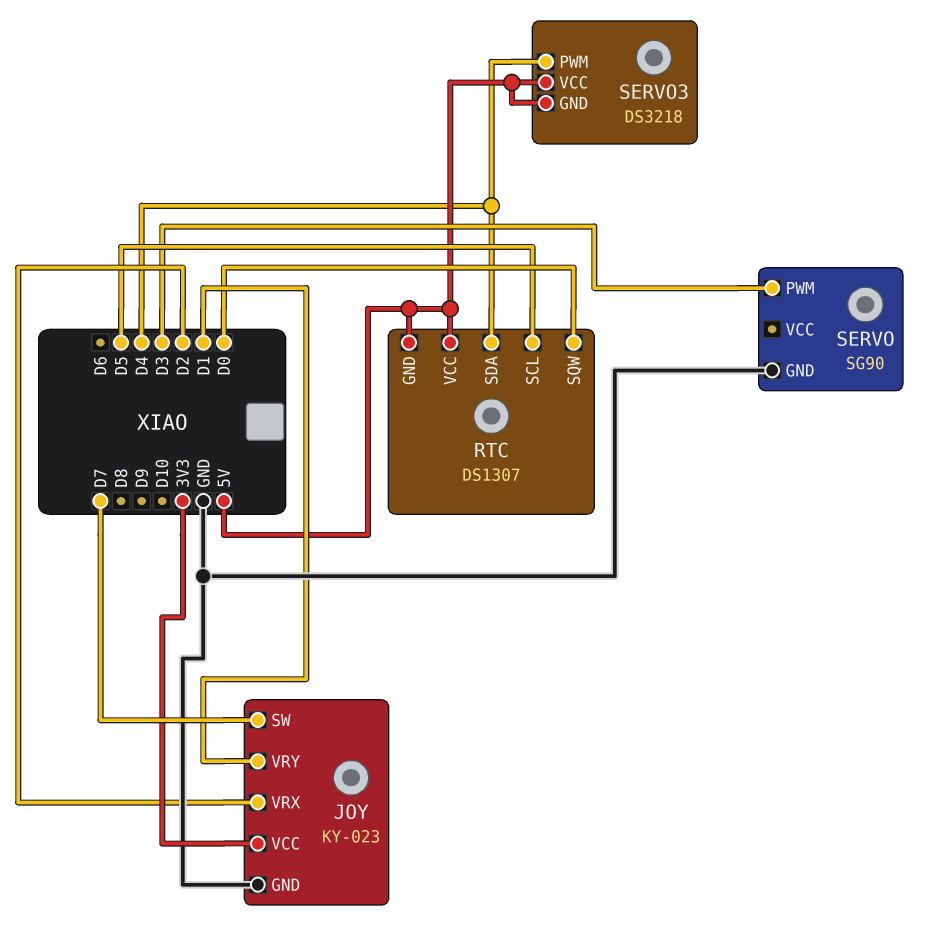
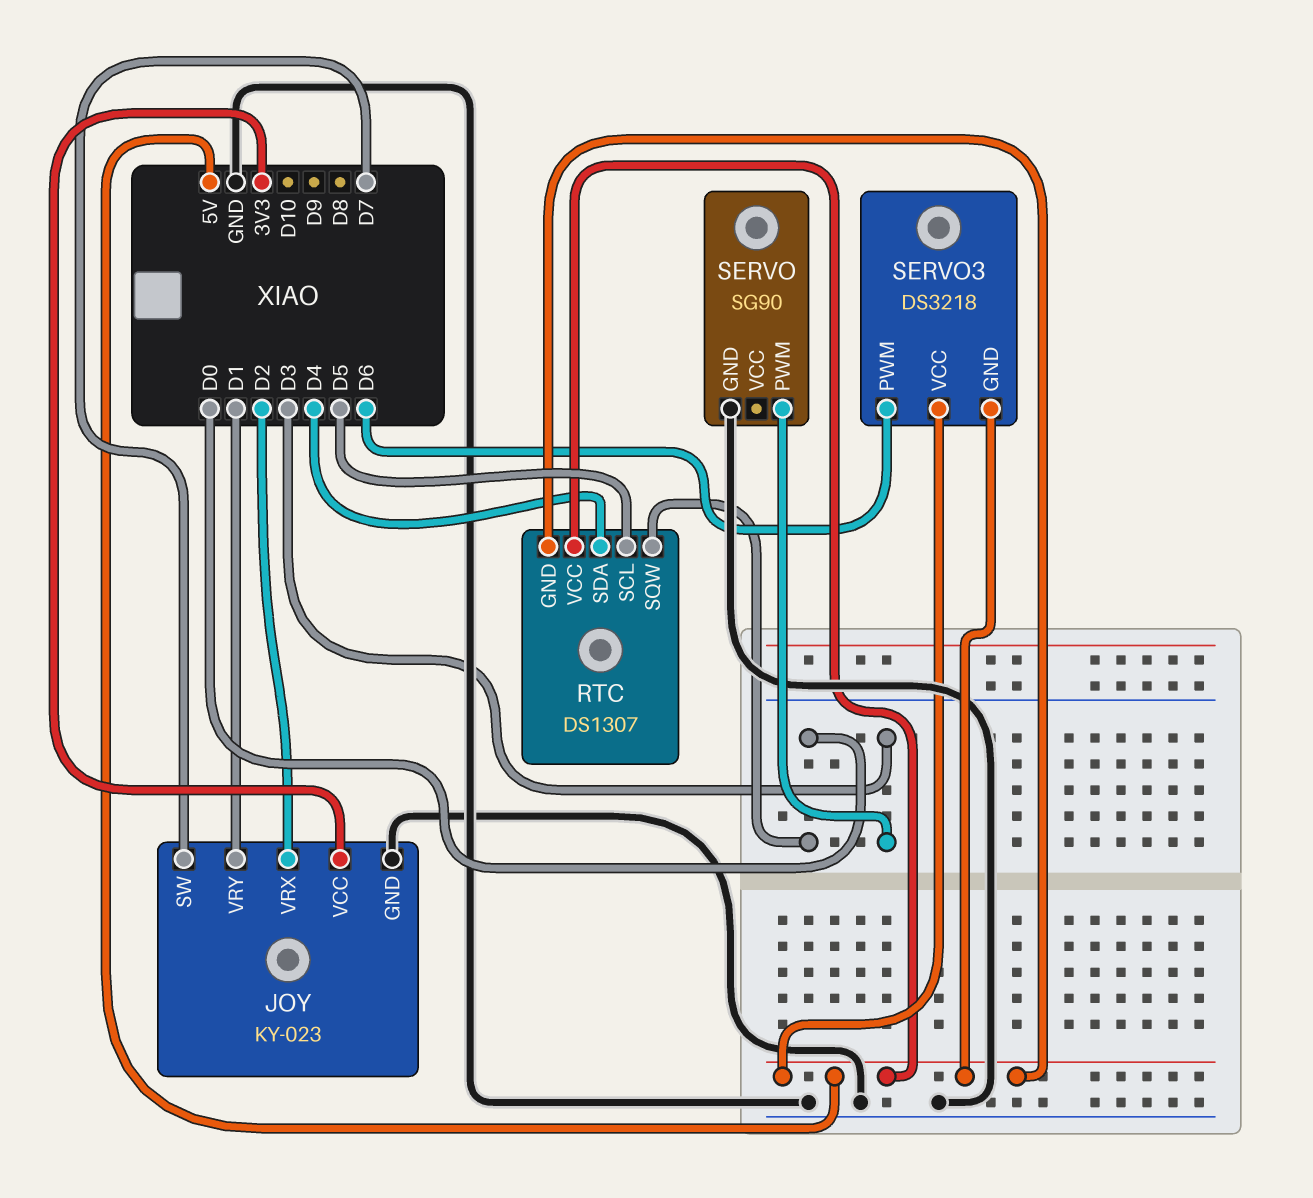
SERVO3 pin PWM: D4 -> D6

